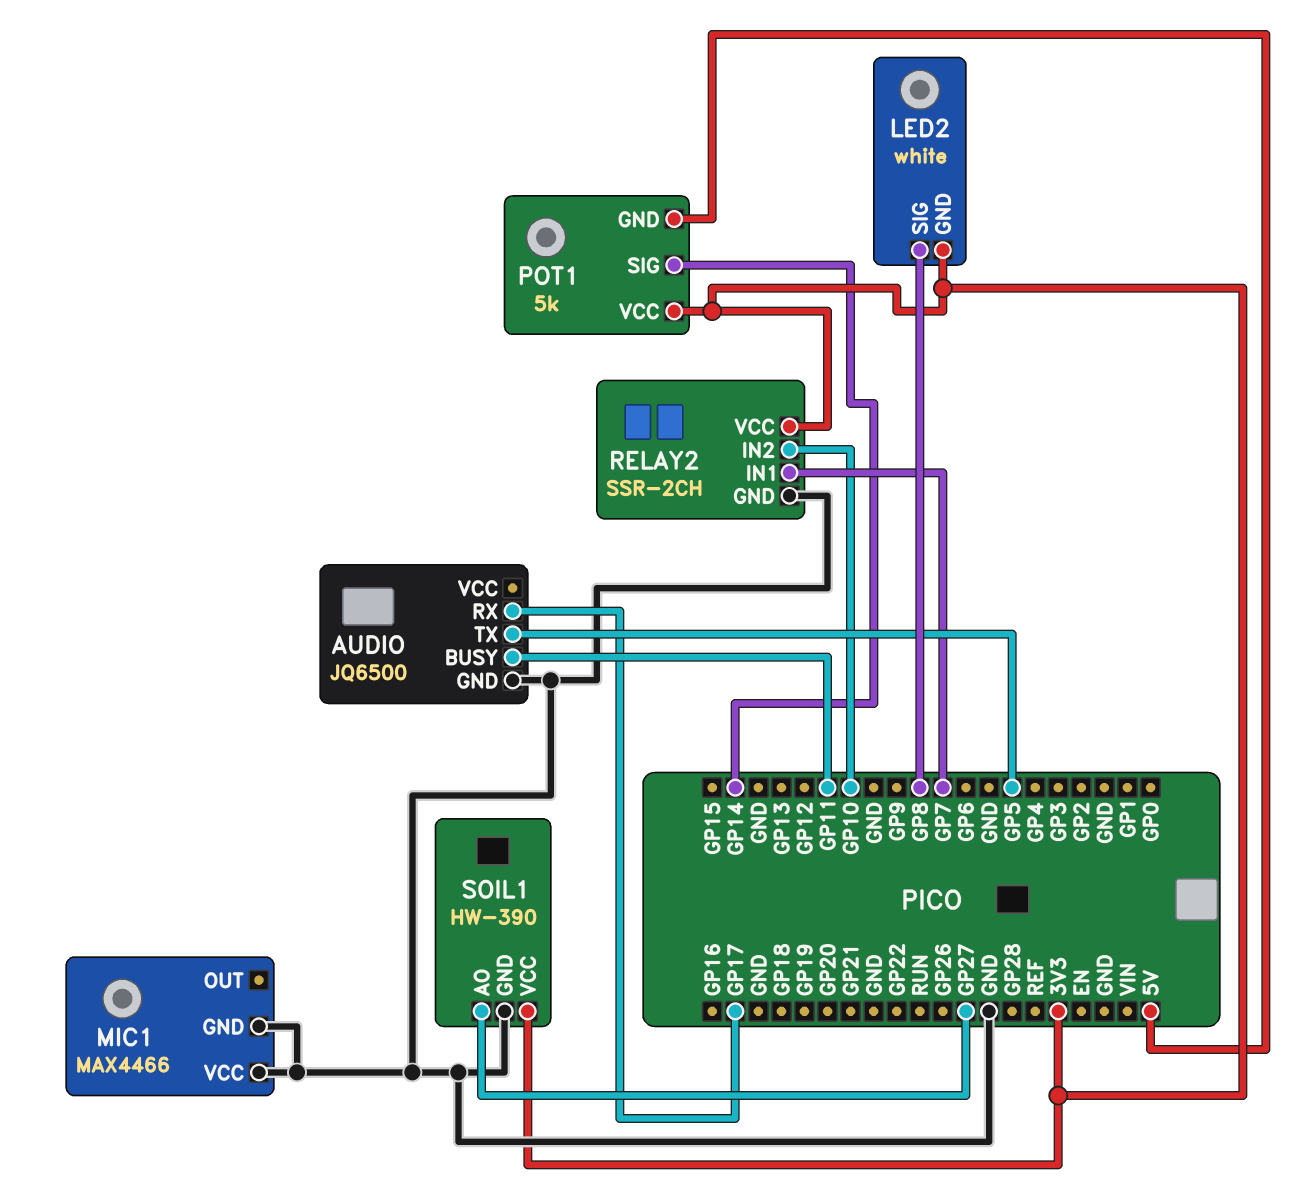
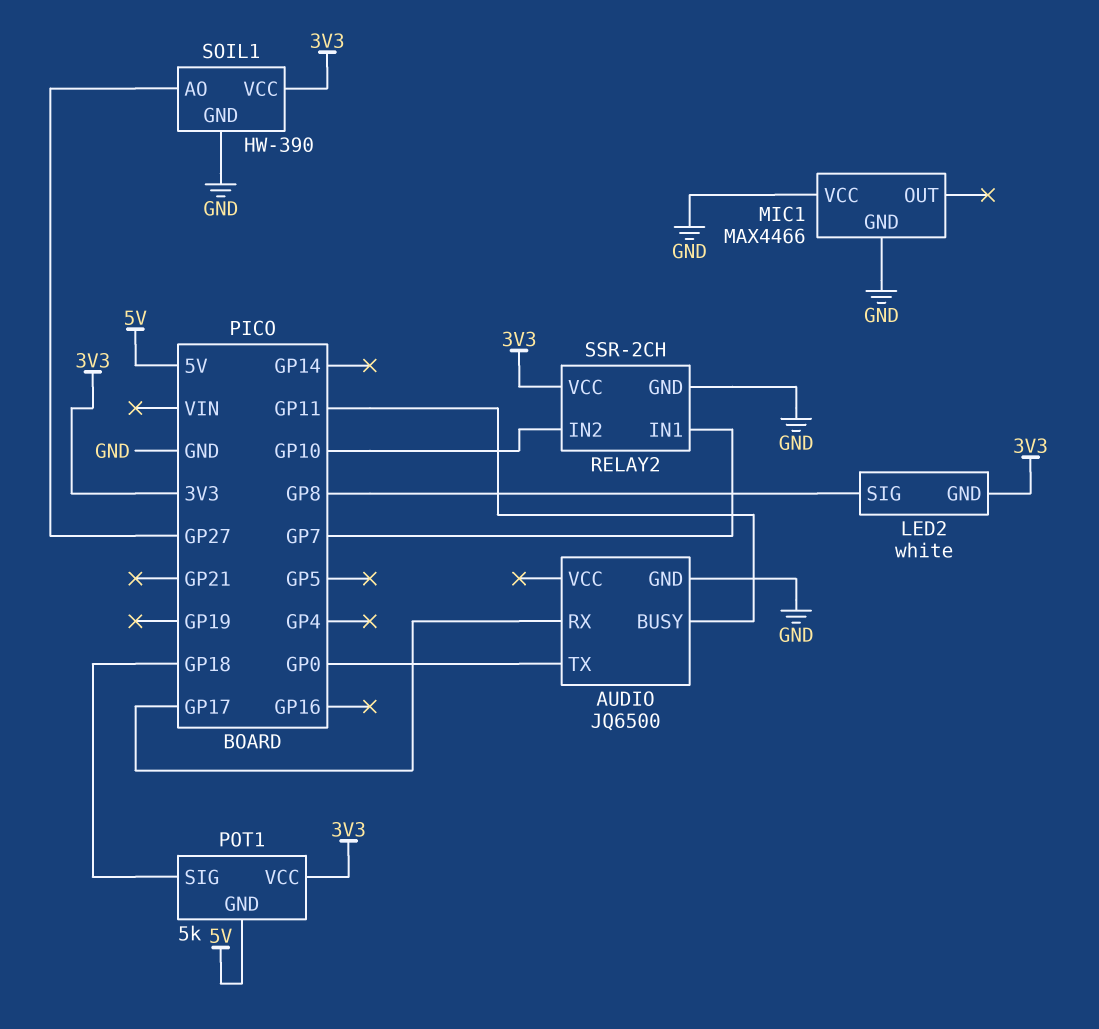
AUDIO pin TX: GP5 -> GP0
POT1 pin SIG: GP14 -> GP18

